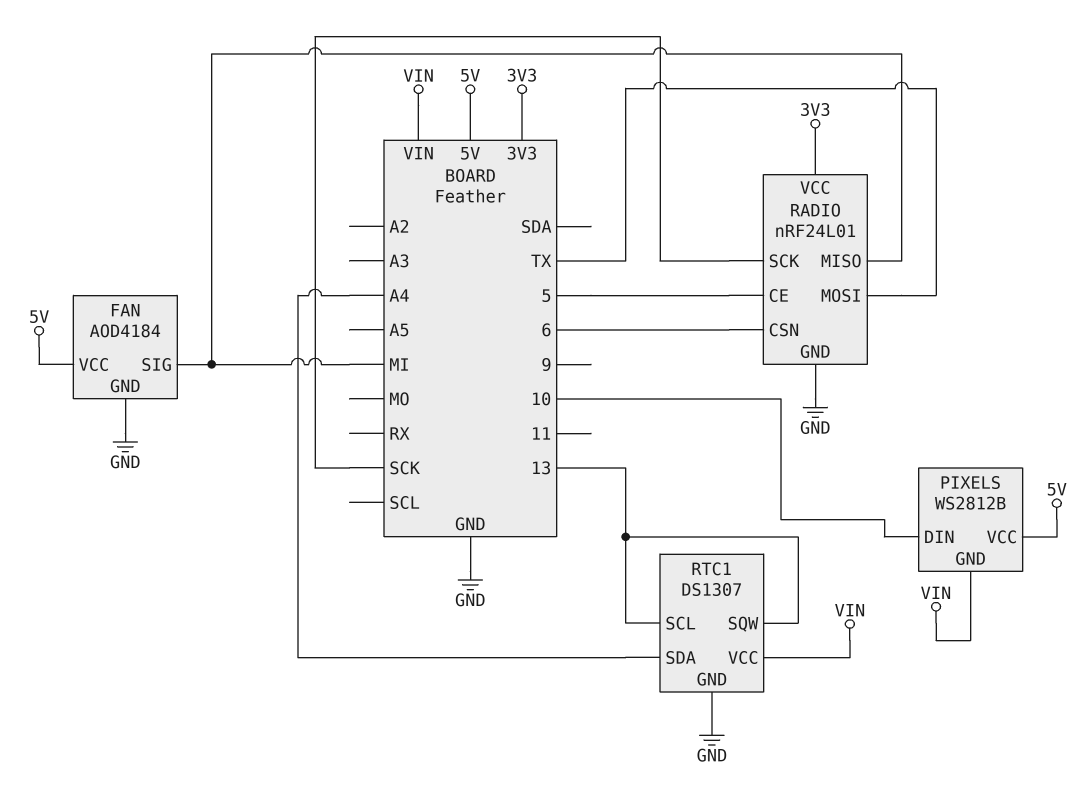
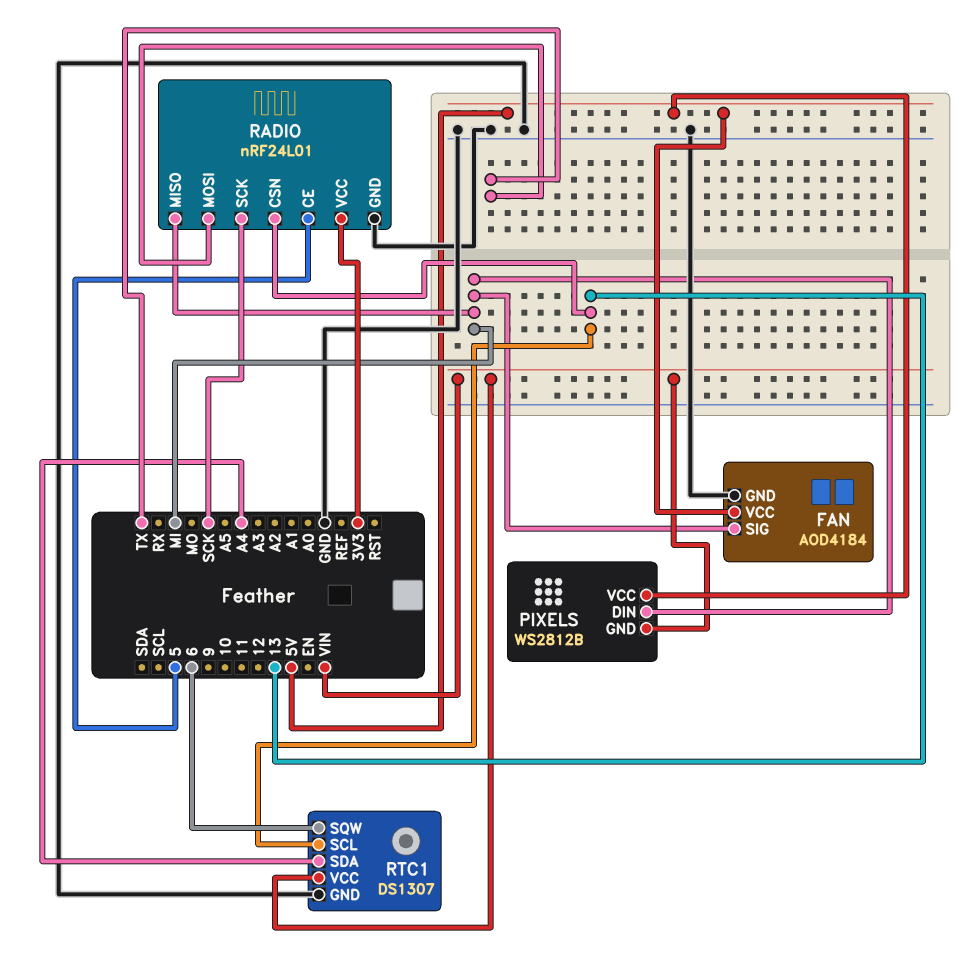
PIXELS pin DIN: 10 -> MI
RADIO pin CSN: 6 -> 13
RTC1 pin SQW: 13 -> 6

